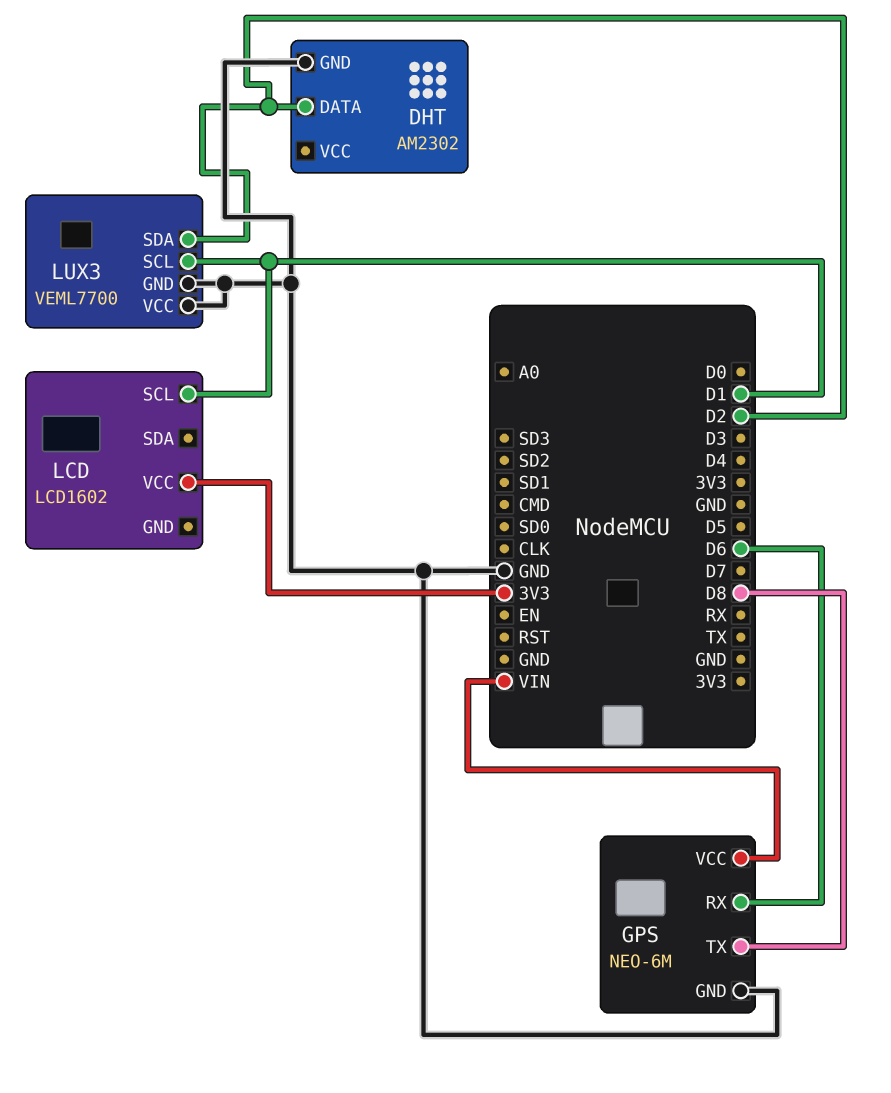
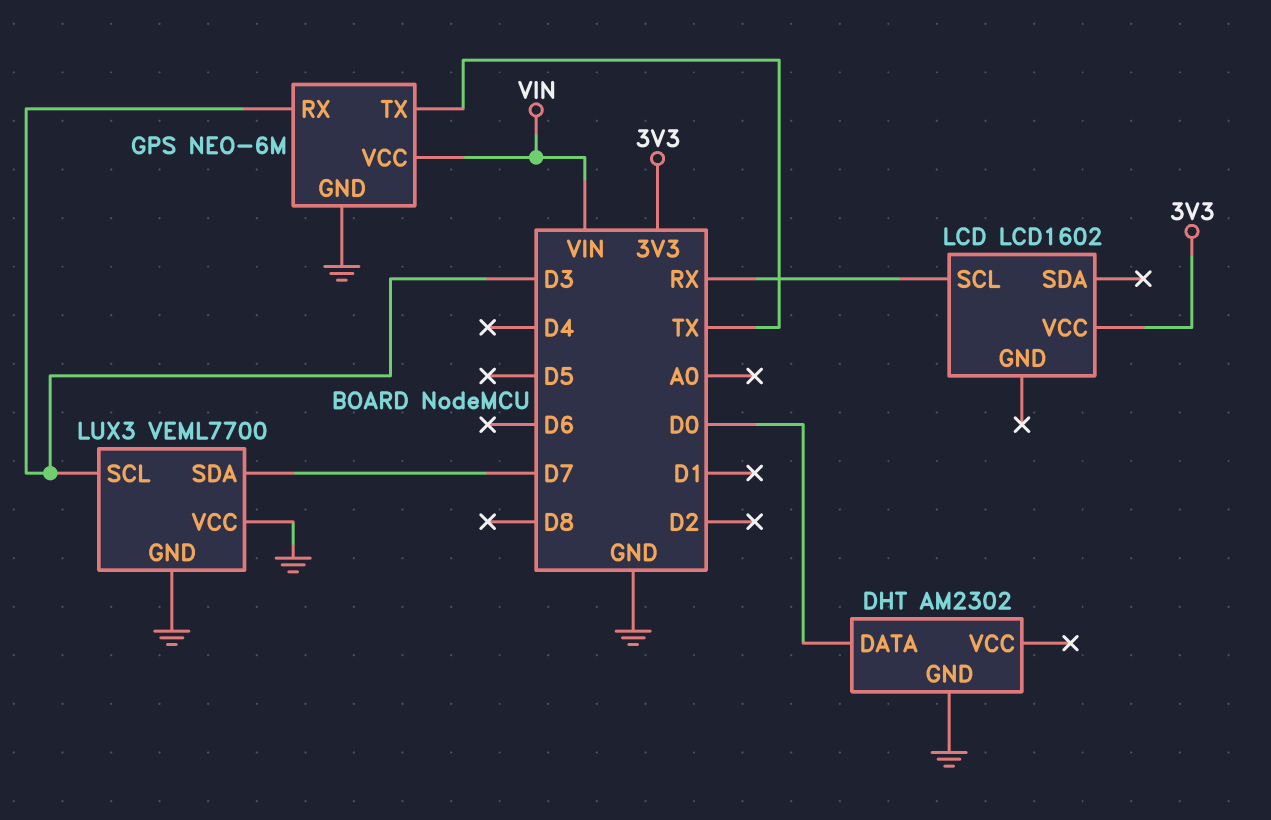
DHT pin DATA: D2 -> D0
GPS pin RX: D6 -> D3
GPS pin TX: D8 -> TX
LCD pin SCL: D1 -> RX
LUX3 pin SCL: D1 -> D3
LUX3 pin SDA: D2 -> D7

